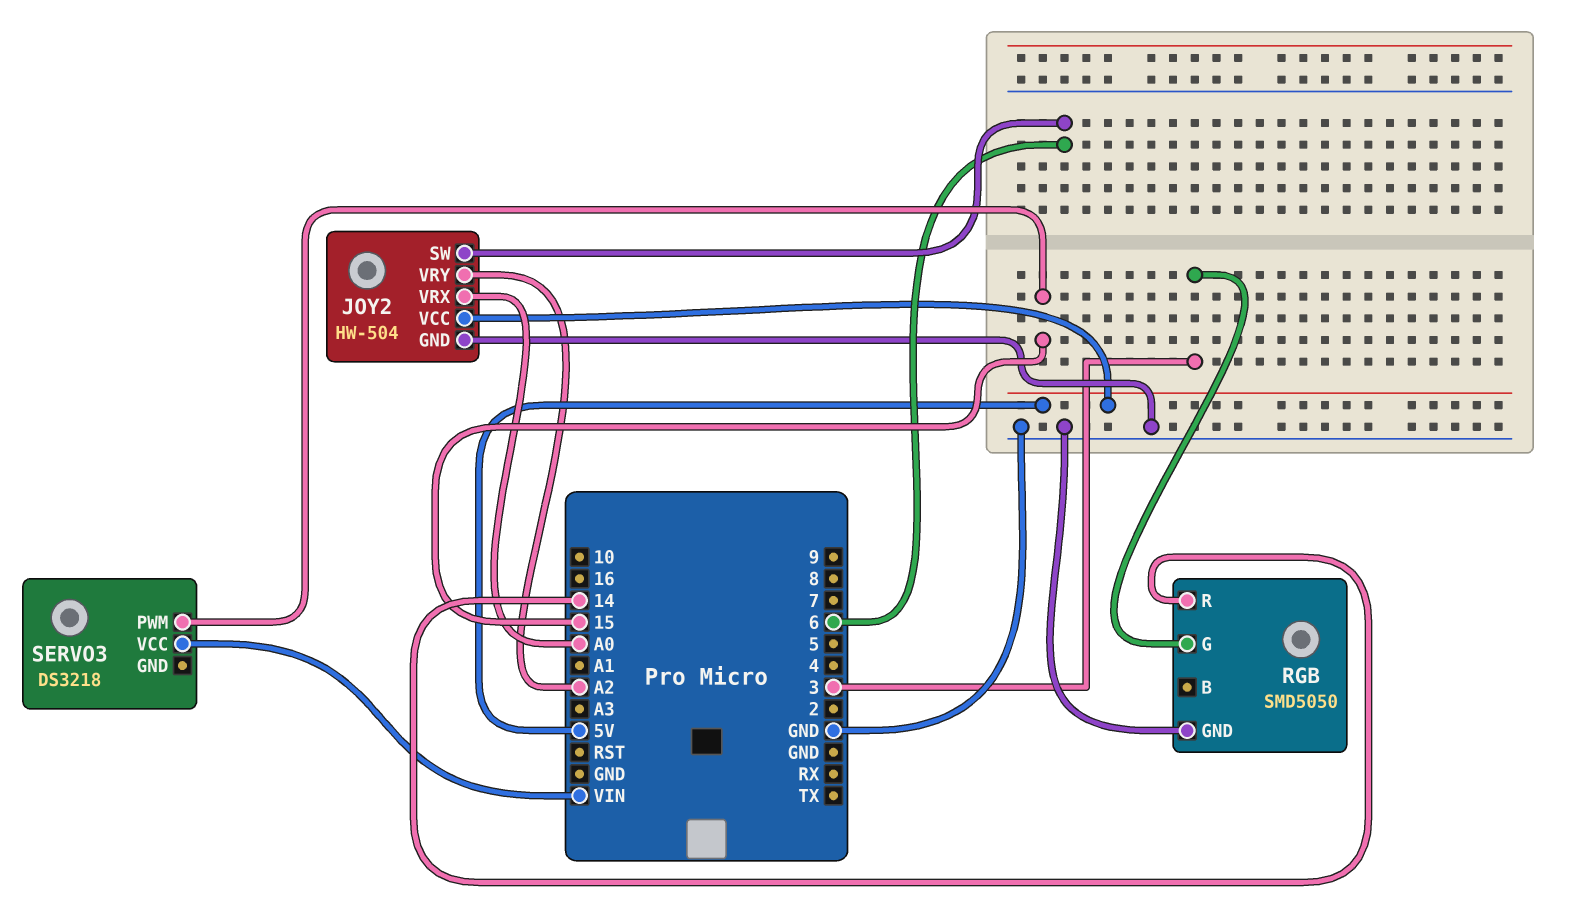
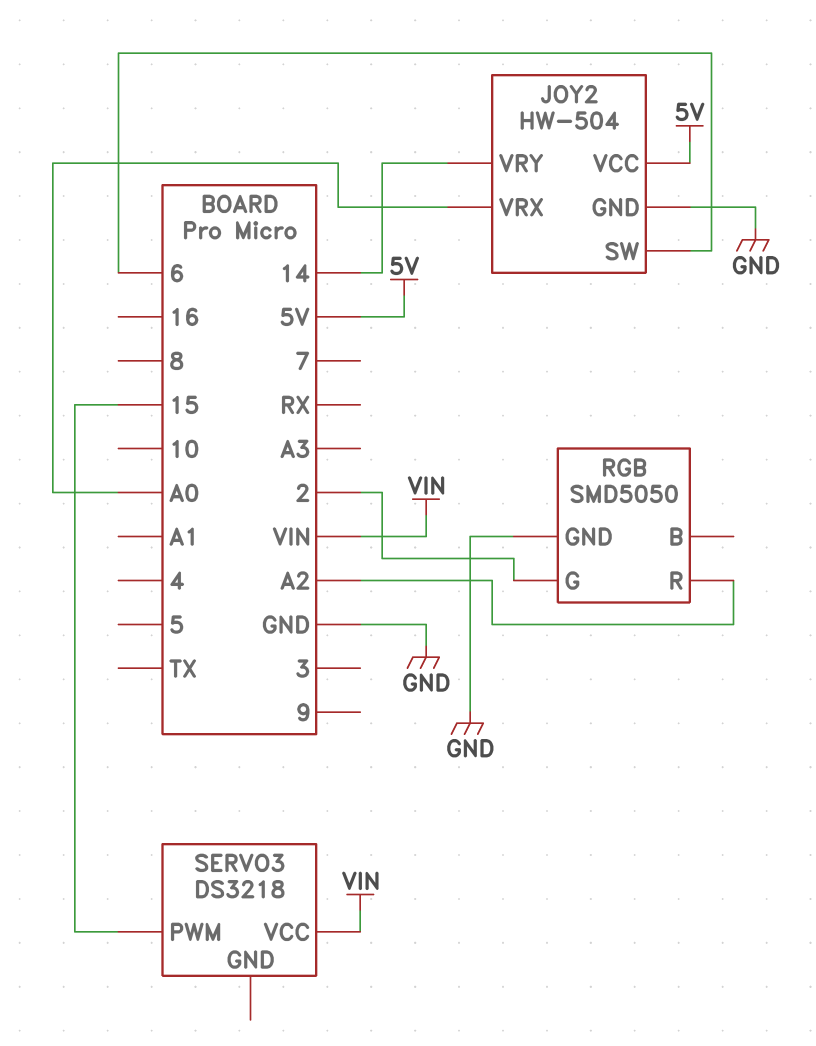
JOY2 pin VRY: A2 -> 14
RGB pin G: 3 -> 2
RGB pin R: 14 -> A2

